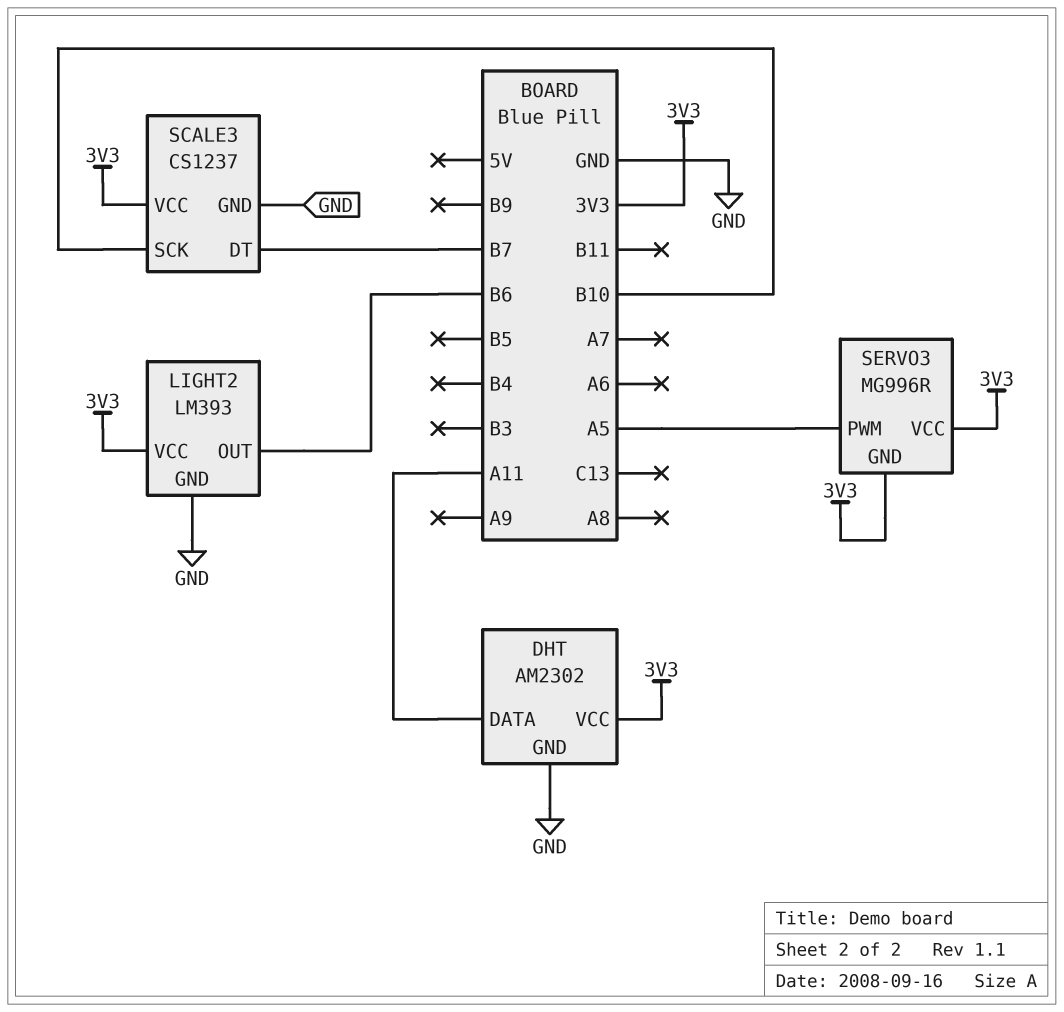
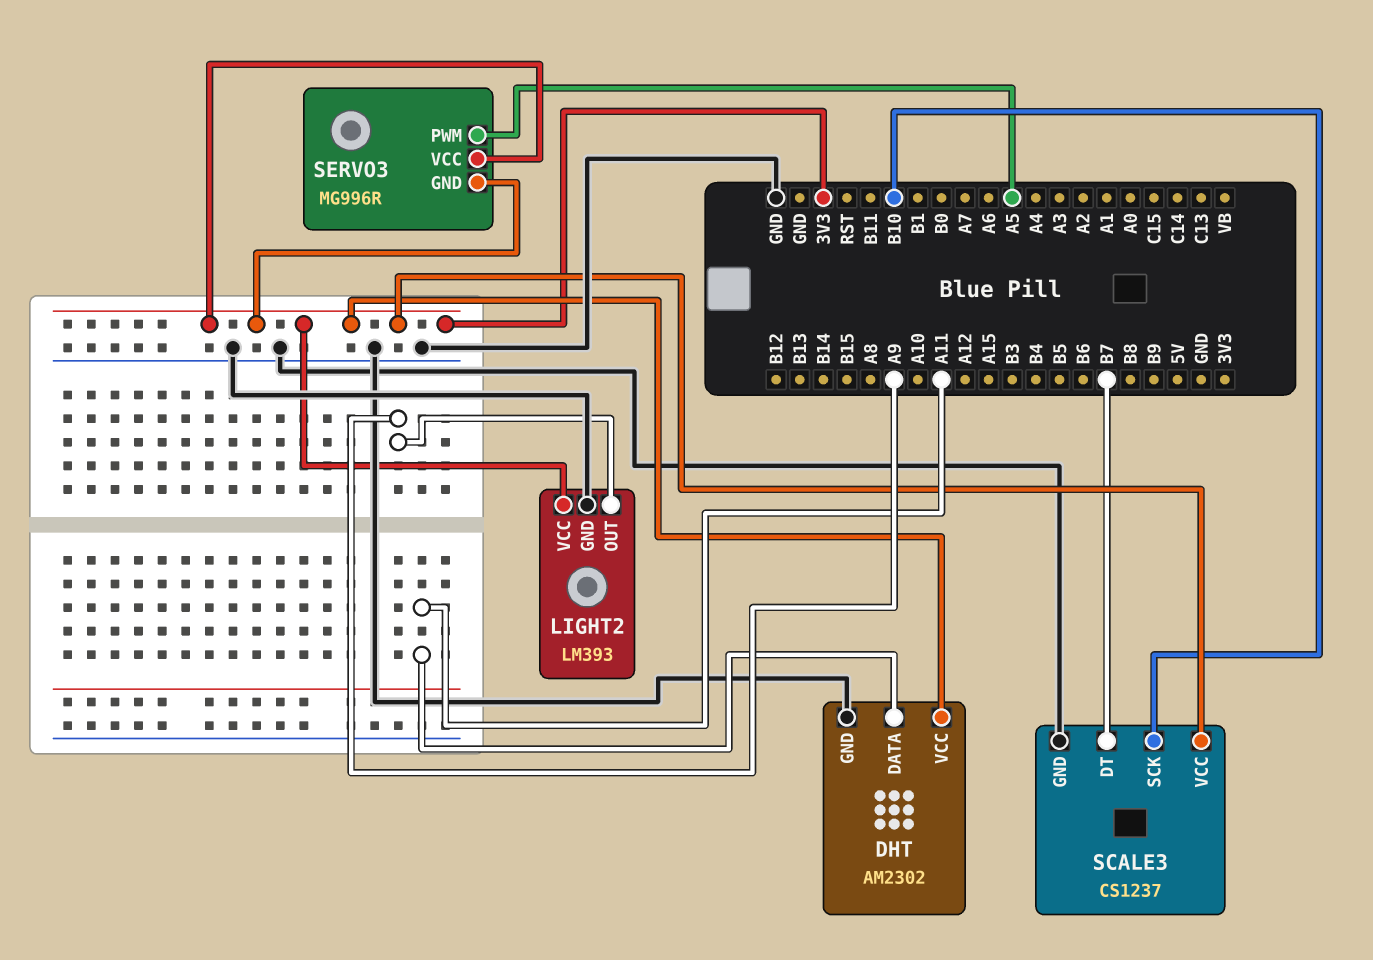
LIGHT2 pin OUT: B6 -> A9

